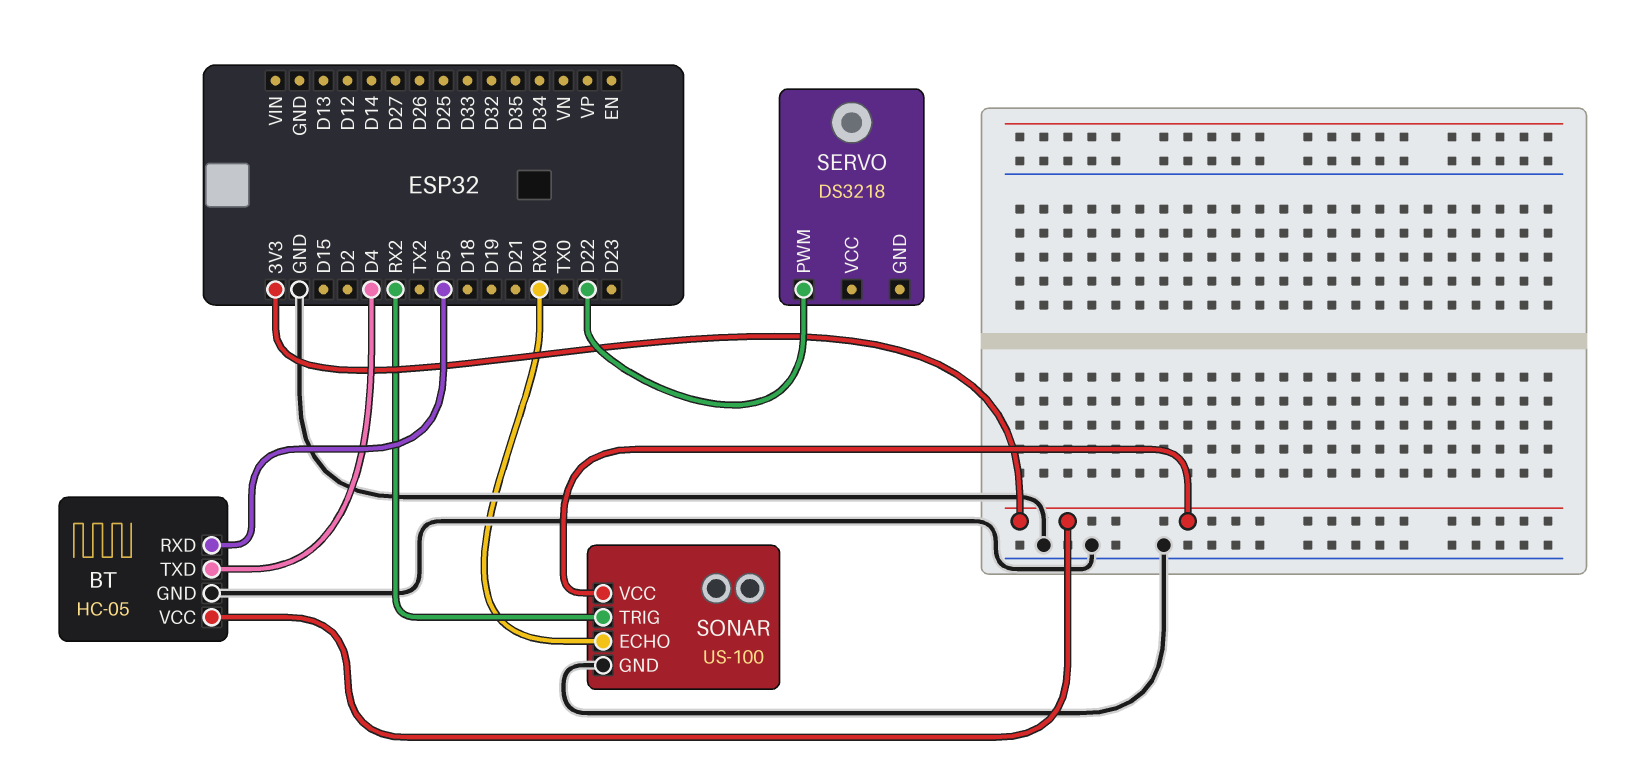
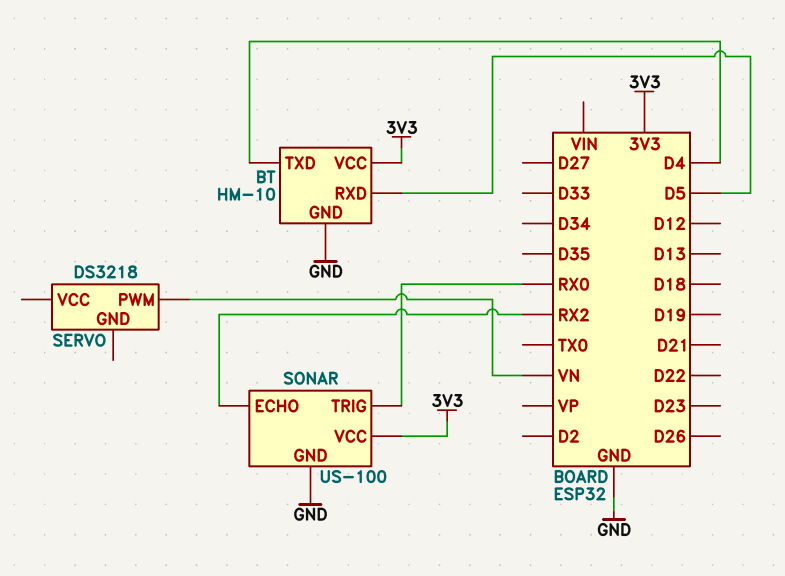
BT: HC-05 -> HM-10
SERVO pin PWM: D22 -> VN
SONAR pin ECHO: RX0 -> RX2
SONAR pin TRIG: RX2 -> RX0

